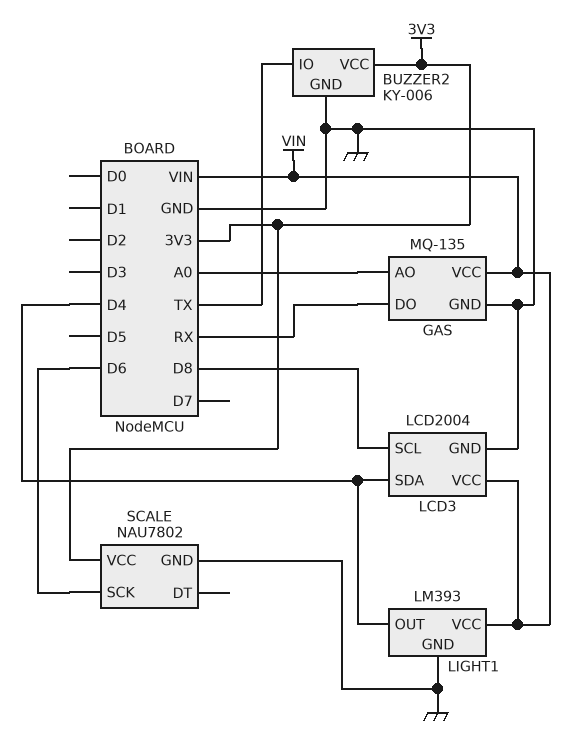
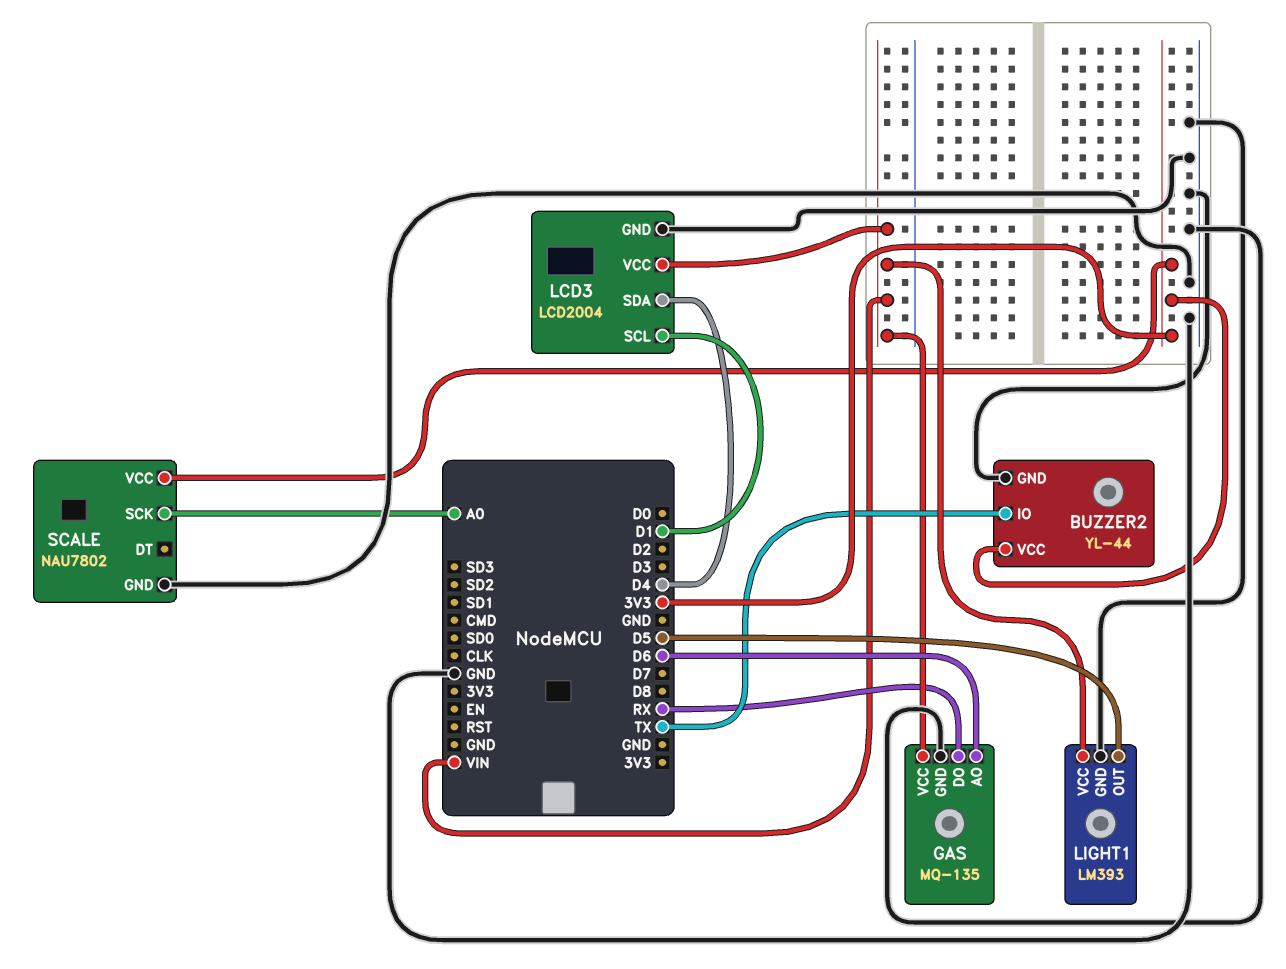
BUZZER2: KY-006 -> YL-44
GAS pin AO: A0 -> D6
LCD3 pin SCL: D8 -> D1
LIGHT1 pin OUT: D4 -> D5
SCALE pin SCK: D6 -> A0

